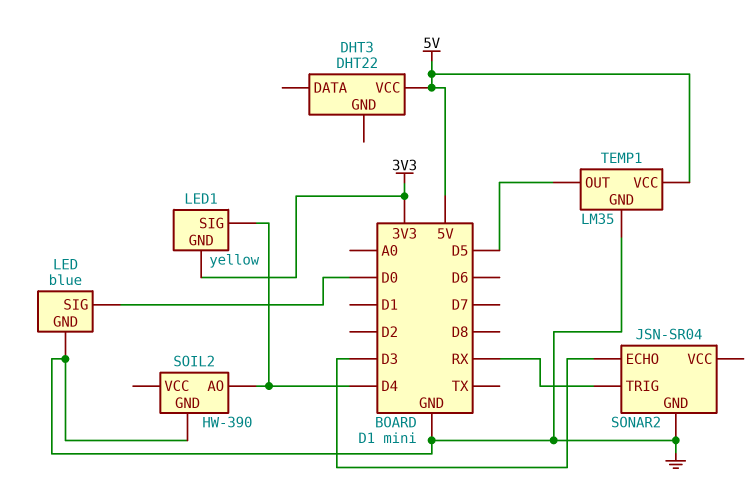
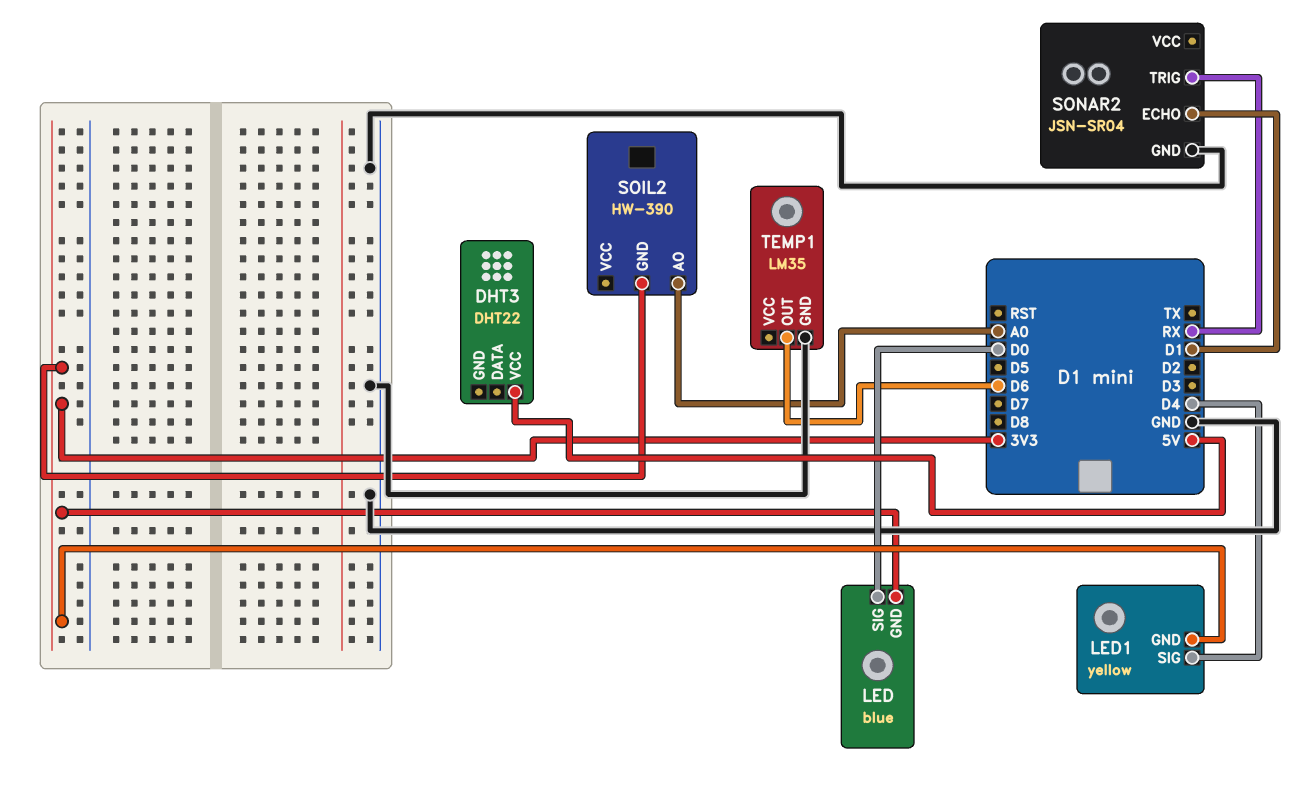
LED pin GND: GND -> 3V3
SOIL2 pin AO: D4 -> A0
SOIL2 pin GND: GND -> 3V3
SONAR2 pin ECHO: D3 -> D1
TEMP1 pin OUT: D5 -> D6
TEMP1 pin VCC: 5V -> none

